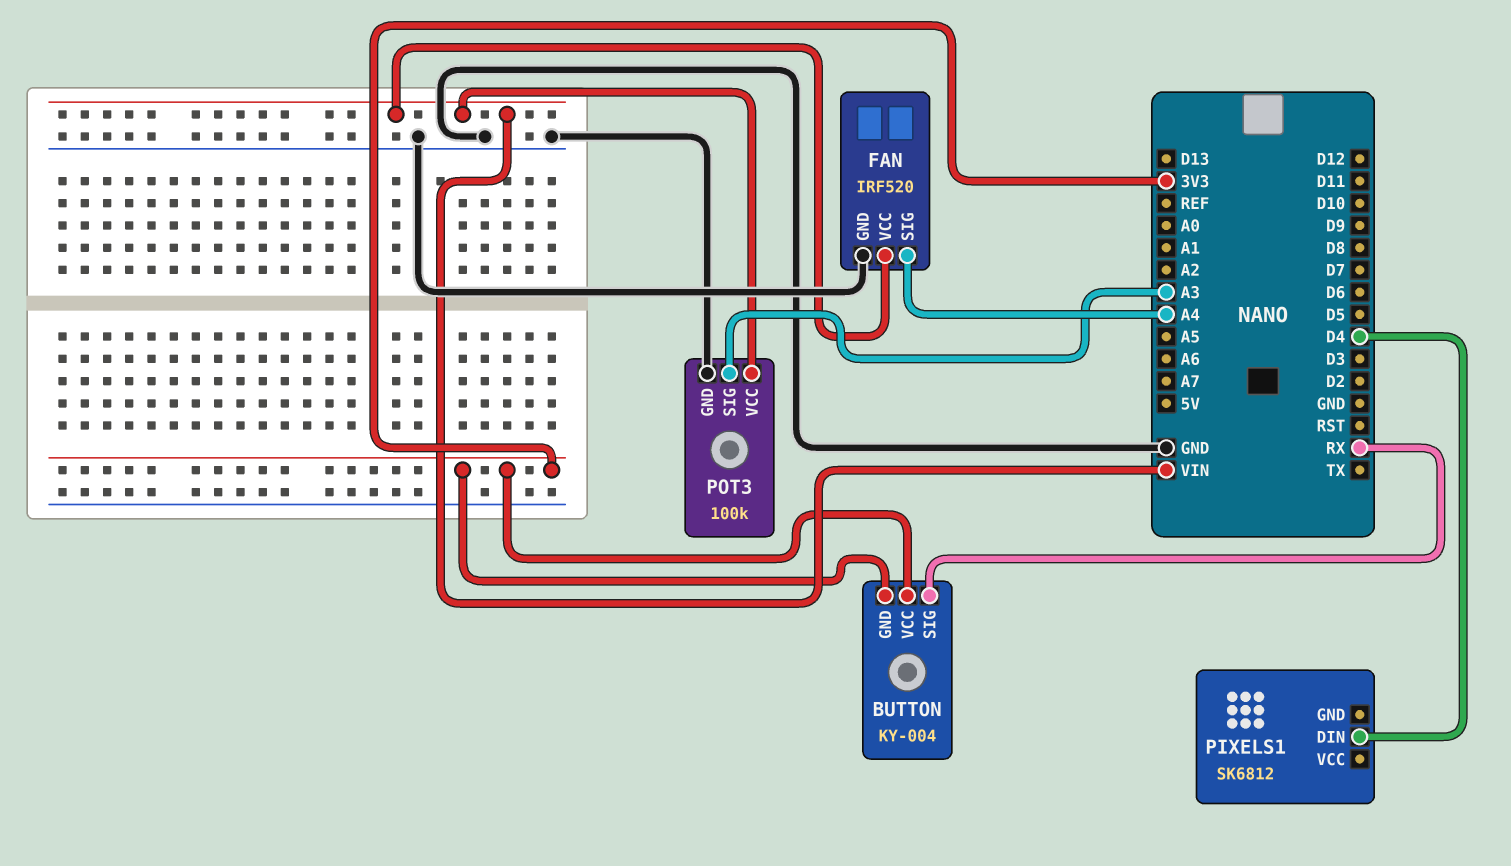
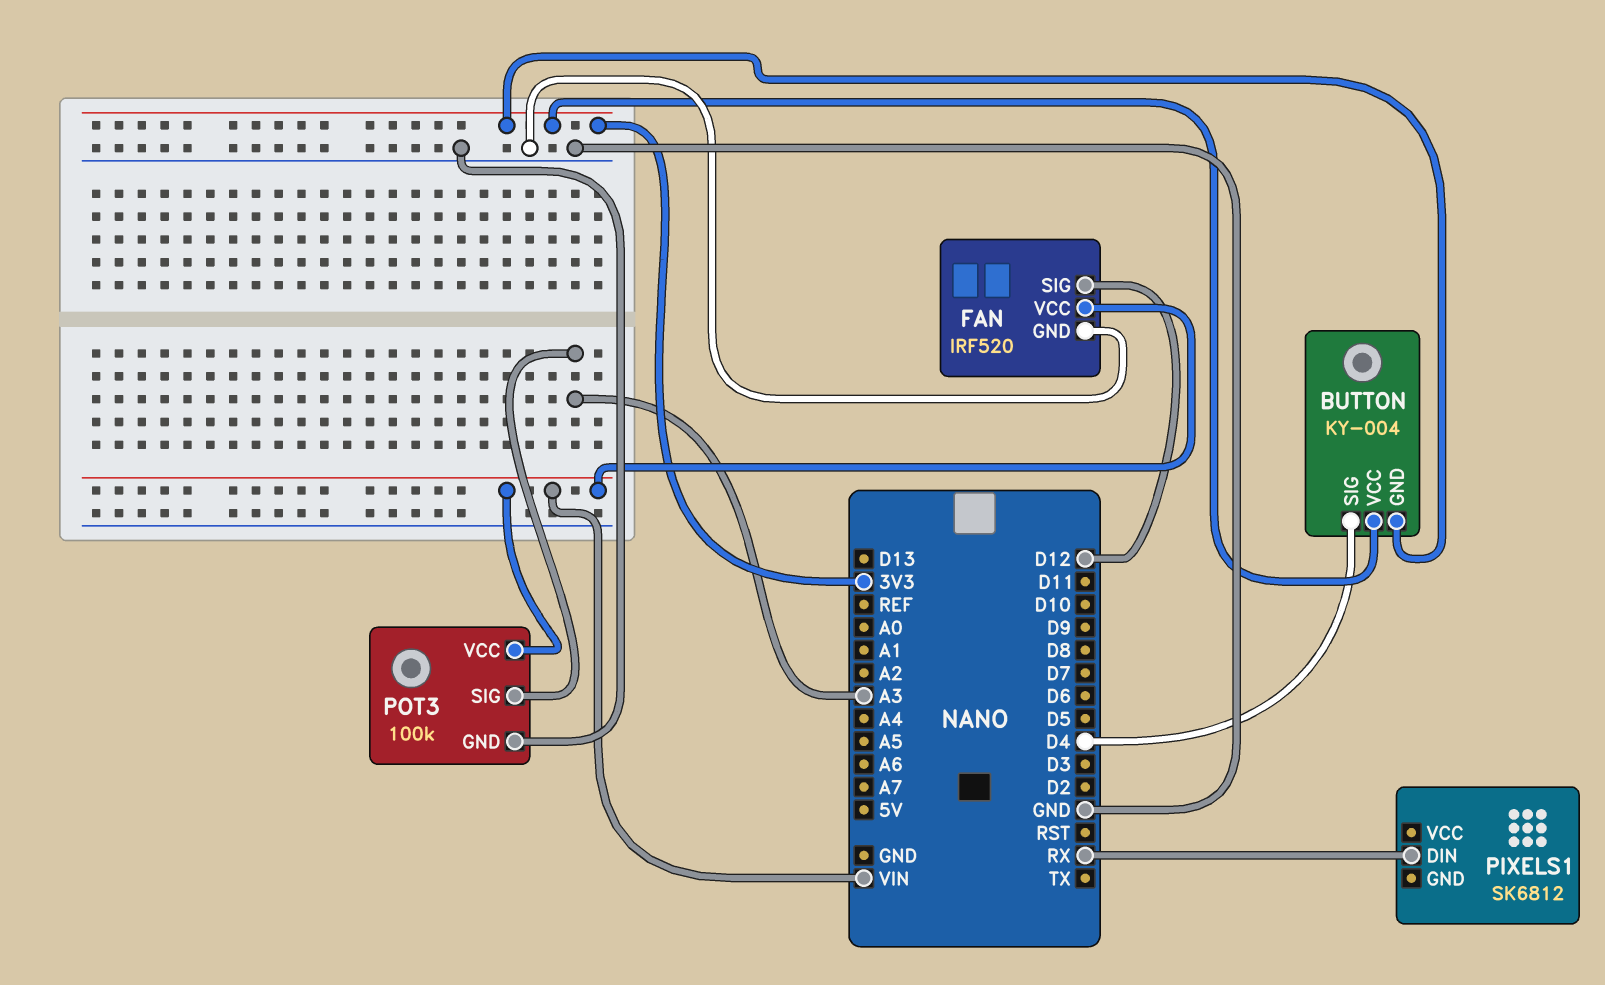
BUTTON pin SIG: RX -> D4
FAN pin SIG: A4 -> D12
PIXELS1 pin DIN: D4 -> RX

